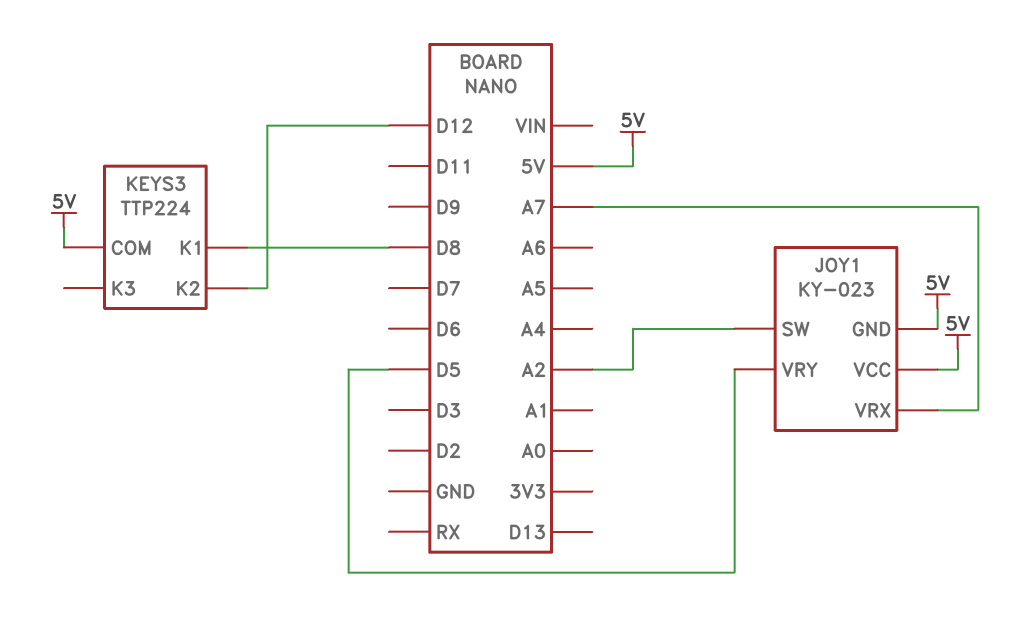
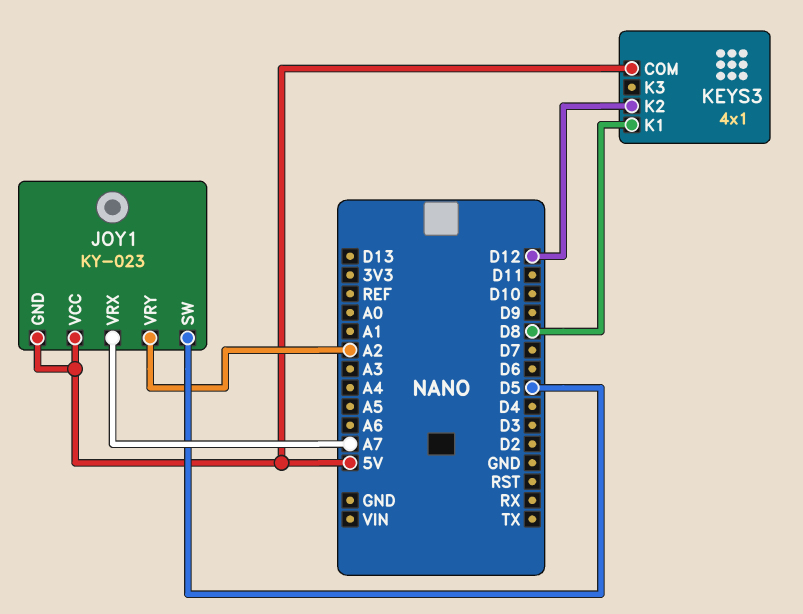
JOY1 pin SW: A2 -> D5
JOY1 pin VRY: D5 -> A2
KEYS3: TTP224 -> 4x1

